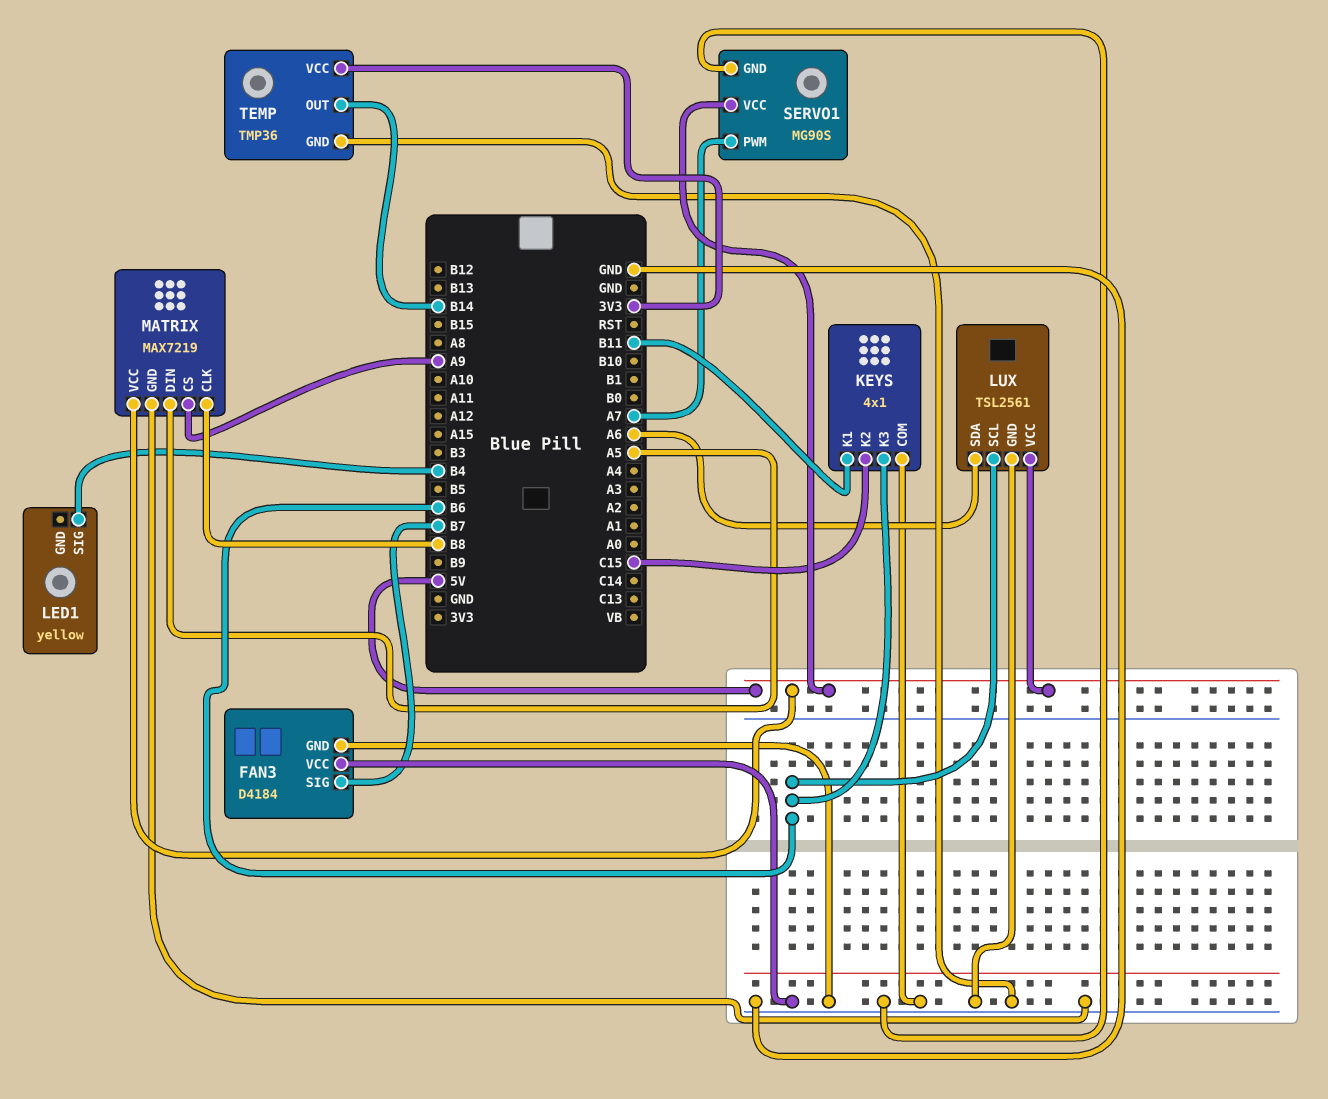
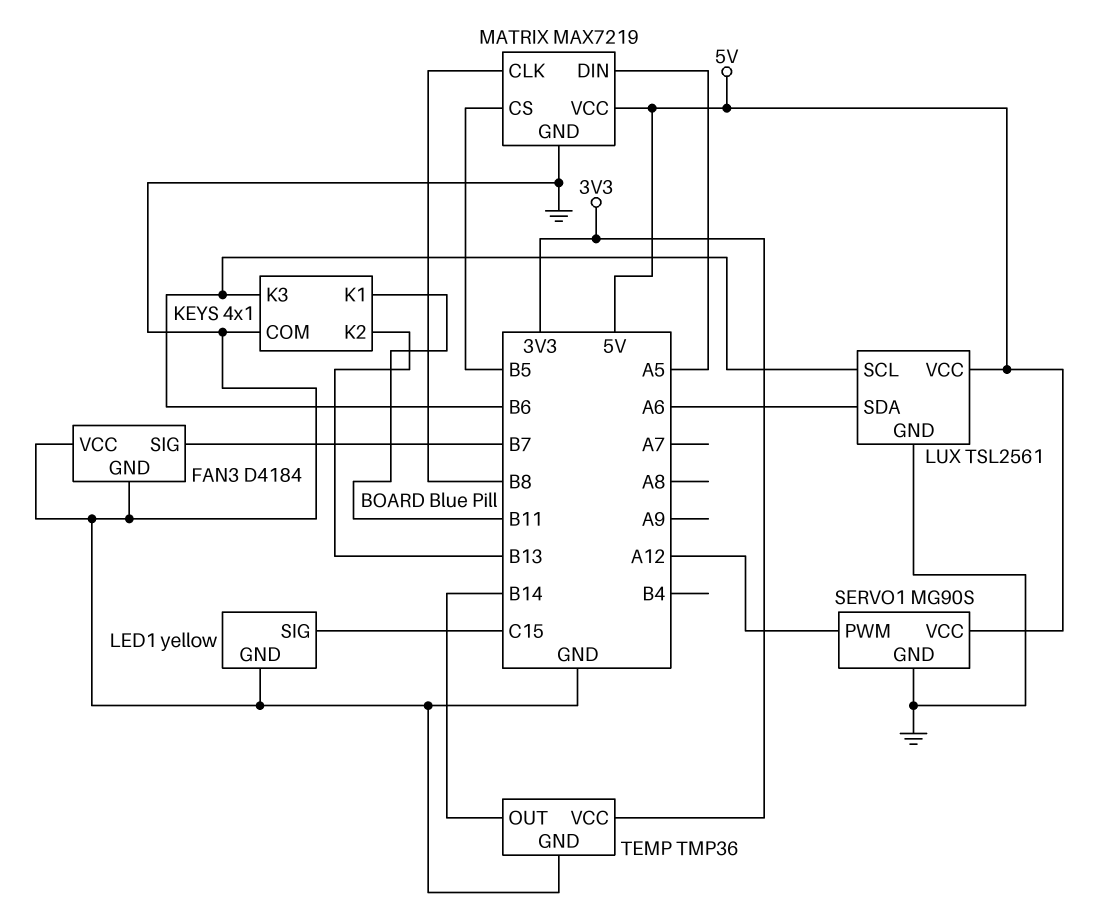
KEYS pin K2: C15 -> B13
LED1 pin GND: none -> GND
LED1 pin SIG: B4 -> C15
MATRIX pin CS: A9 -> B5
SERVO1 pin PWM: A7 -> A12

